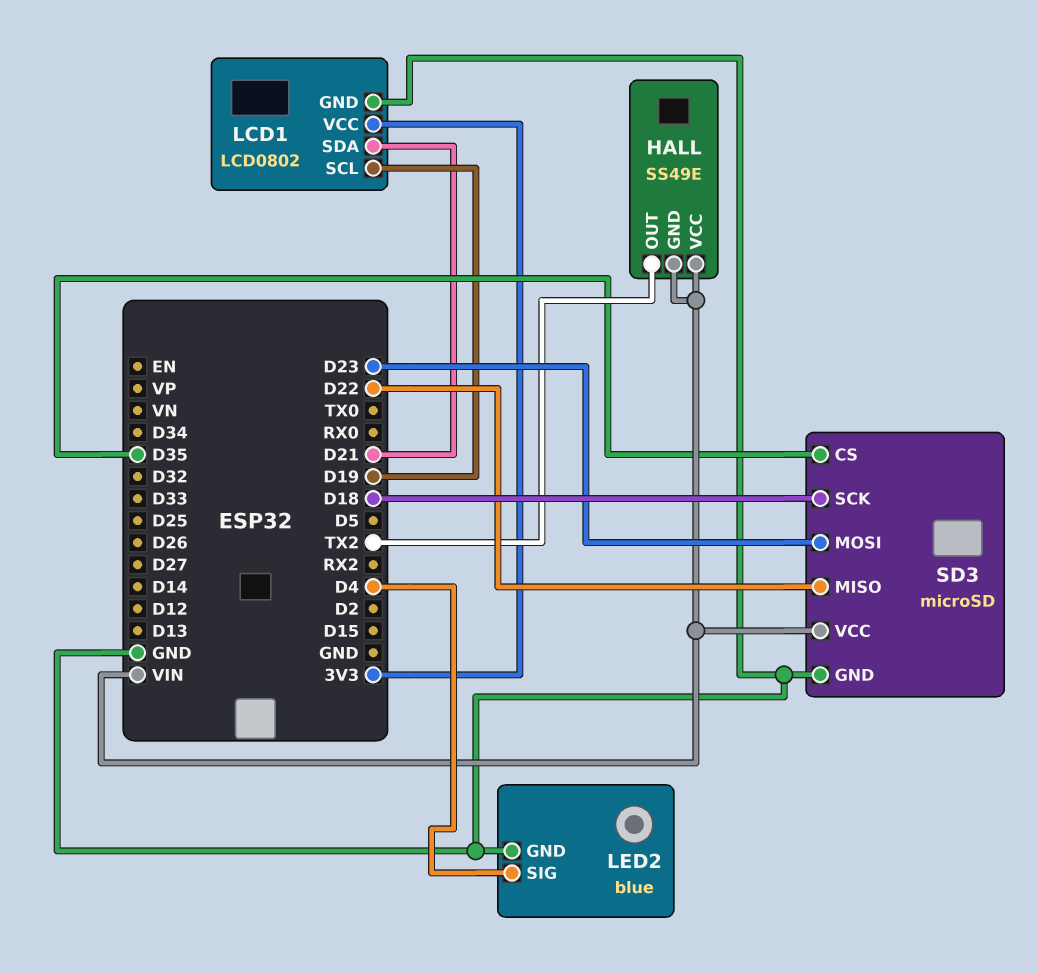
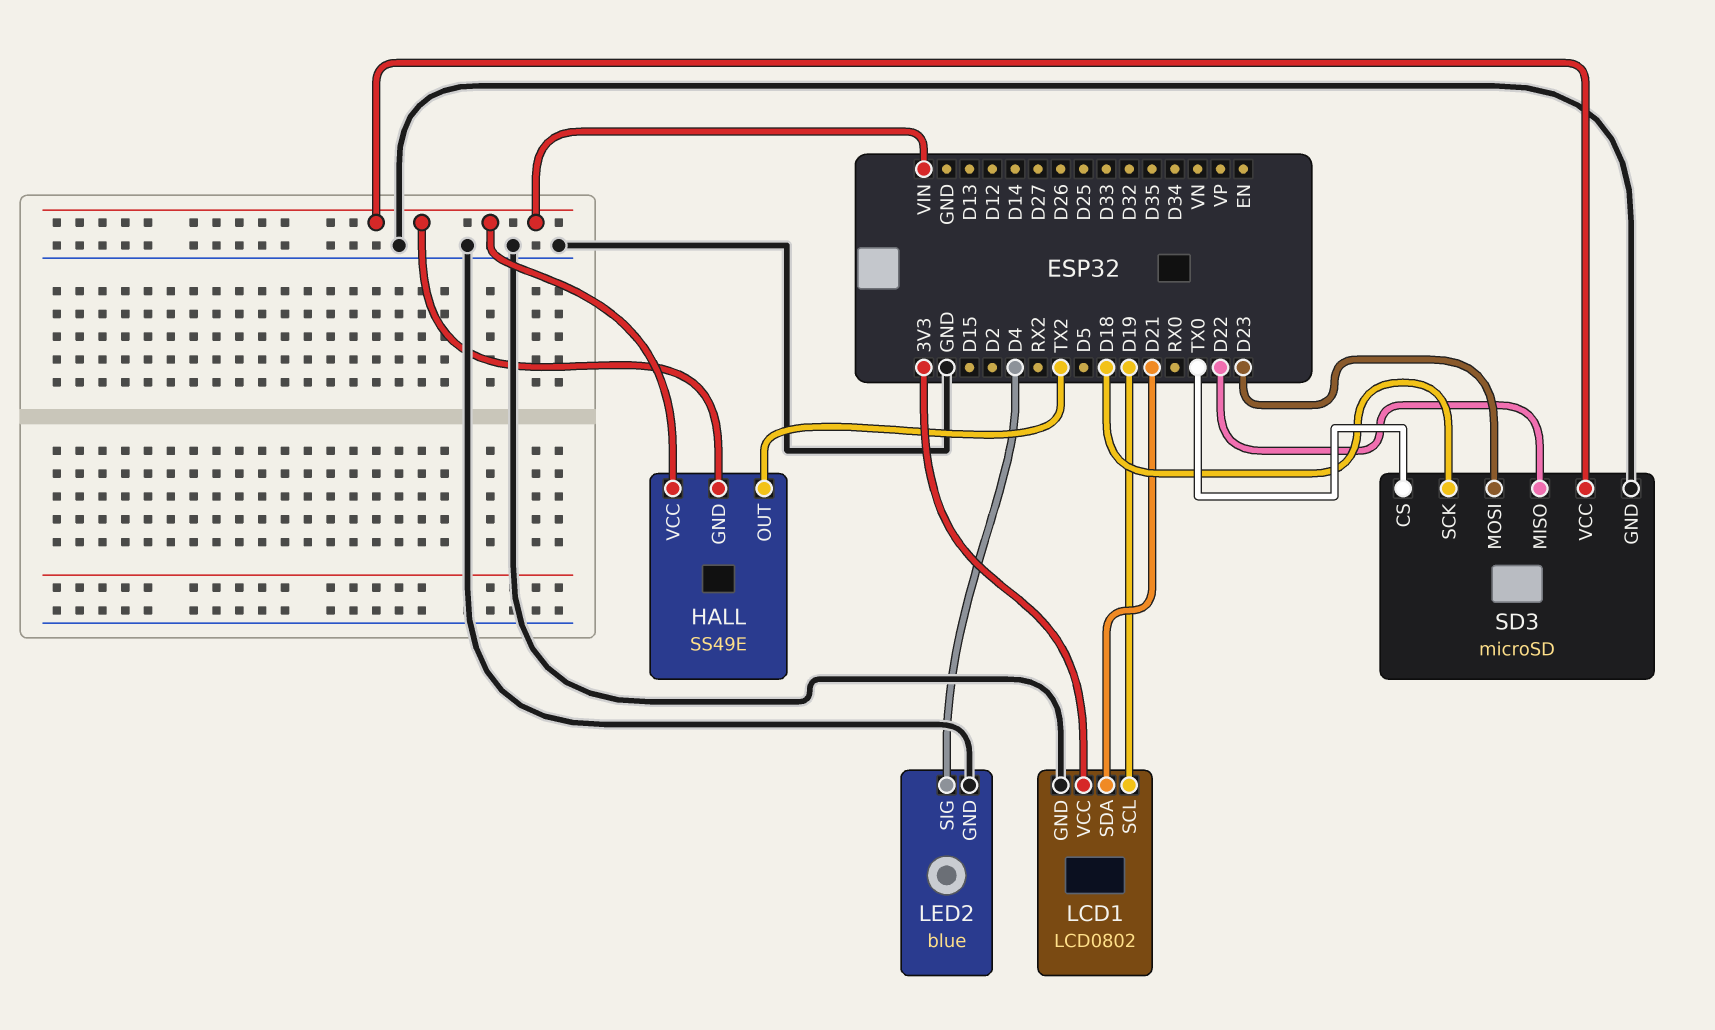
SD3 pin CS: D35 -> TX0

